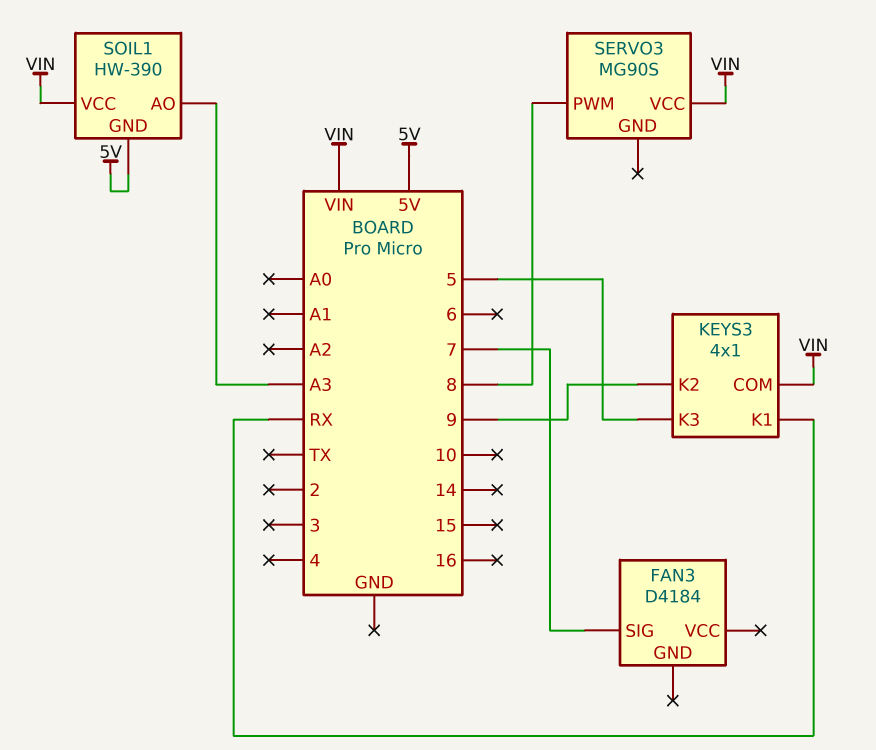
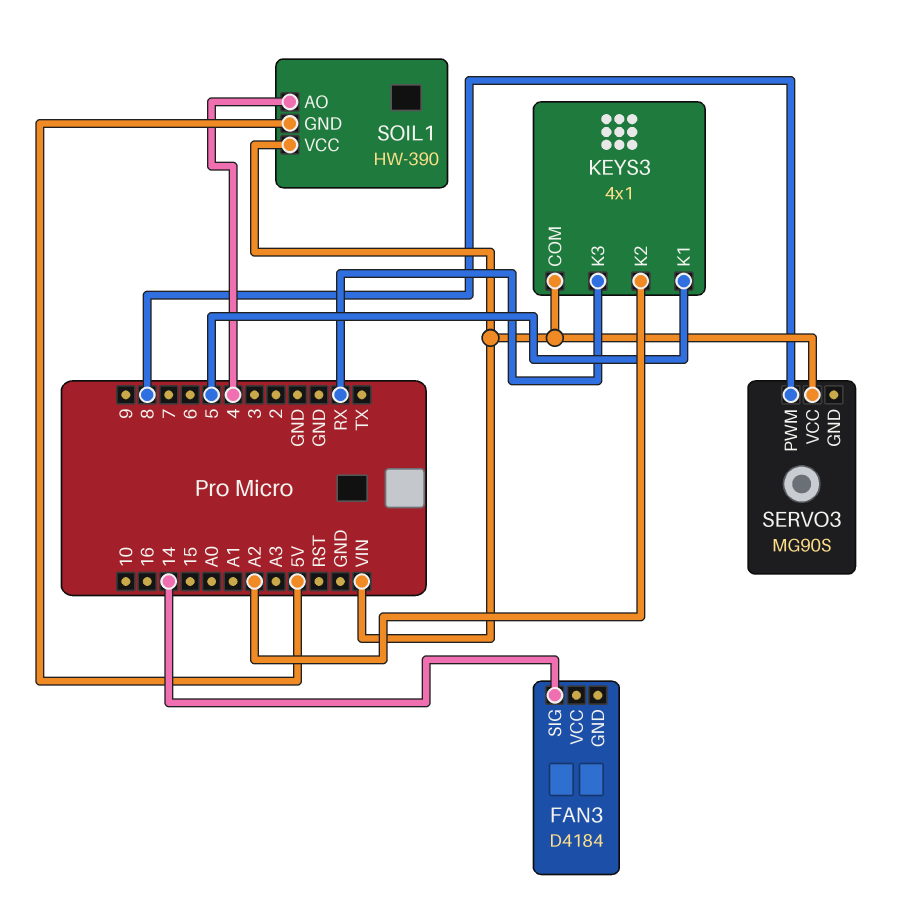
FAN3 pin SIG: 7 -> 14
KEYS3 pin K1: RX -> 5
KEYS3 pin K2: 9 -> A2
KEYS3 pin K3: 5 -> RX
SOIL1 pin AO: A3 -> 4

